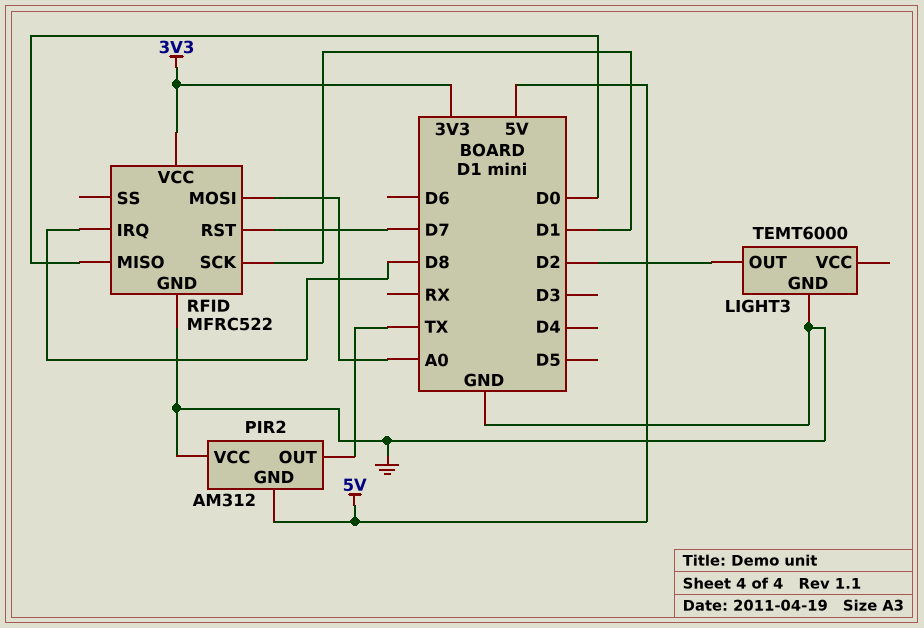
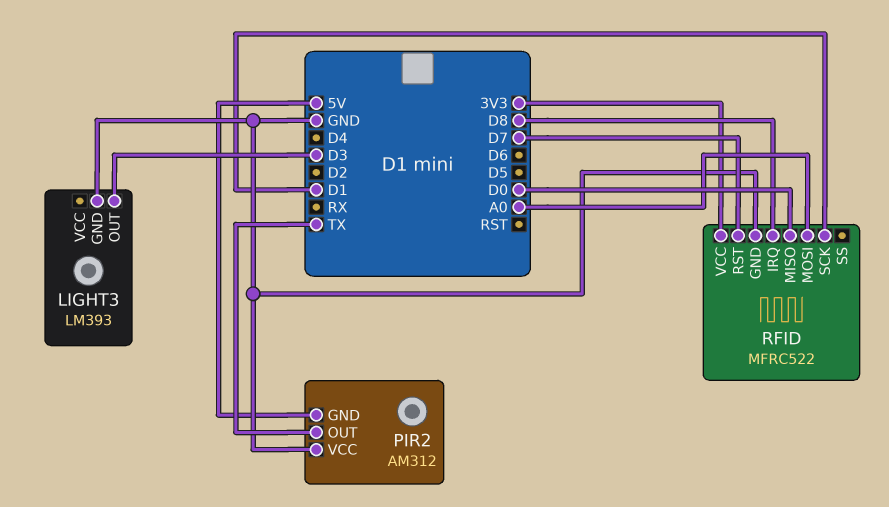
LIGHT3: TEMT6000 -> LM393
LIGHT3 pin OUT: D2 -> D3

